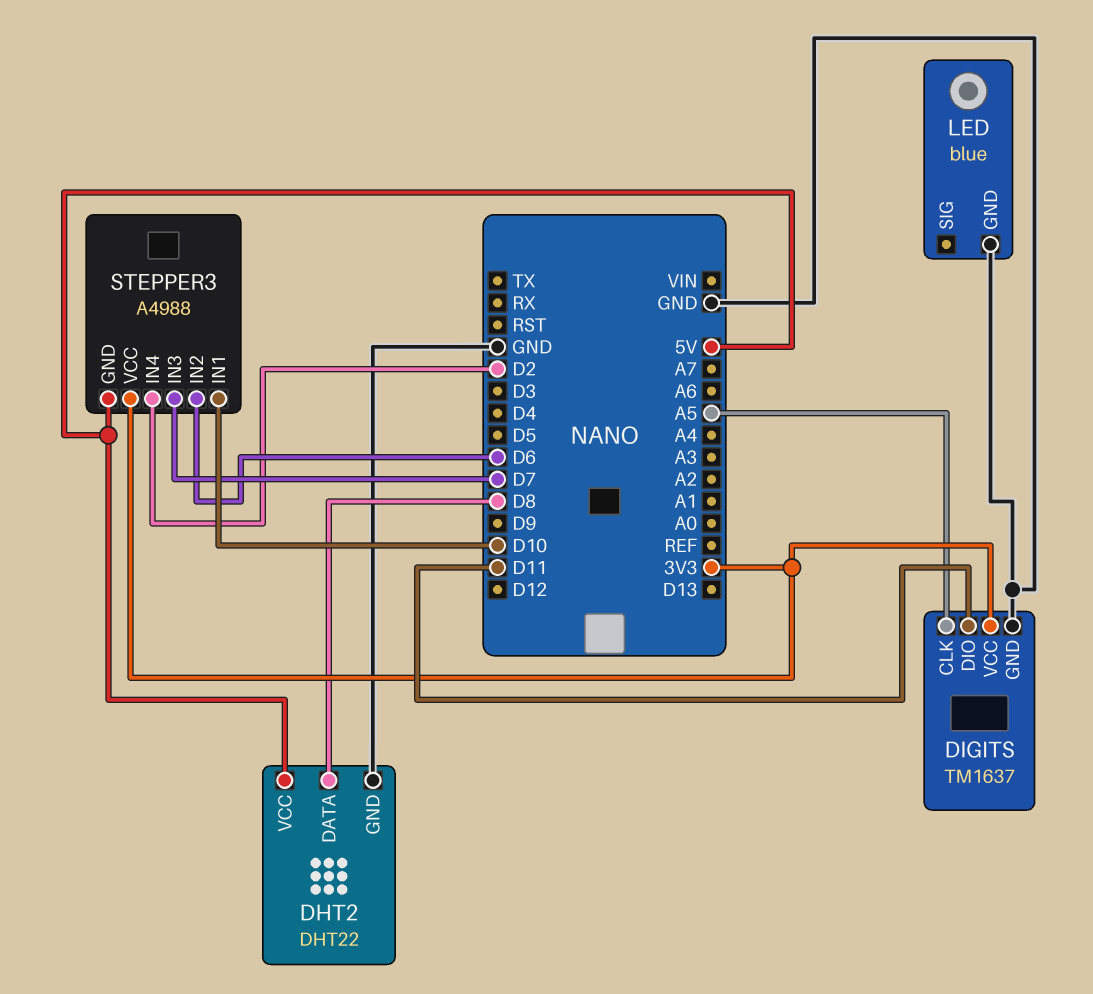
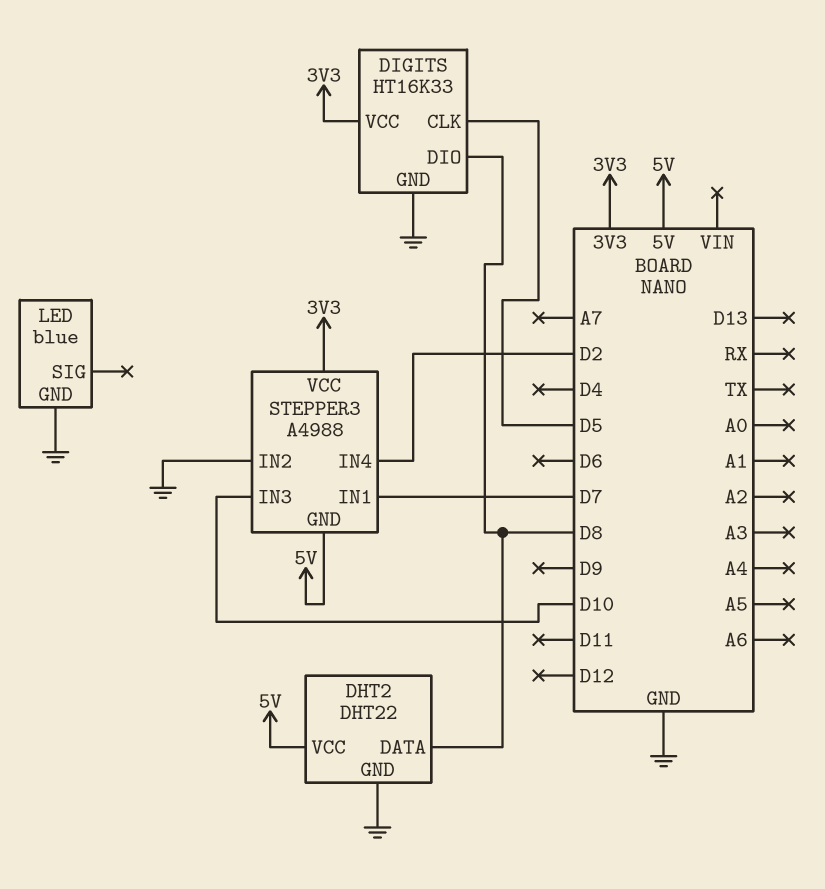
DIGITS: TM1637 -> HT16K33
DIGITS pin CLK: A5 -> D5
DIGITS pin DIO: D11 -> D8
STEPPER3 pin IN1: D10 -> D7
STEPPER3 pin IN2: D6 -> GND
STEPPER3 pin IN3: D7 -> D10

